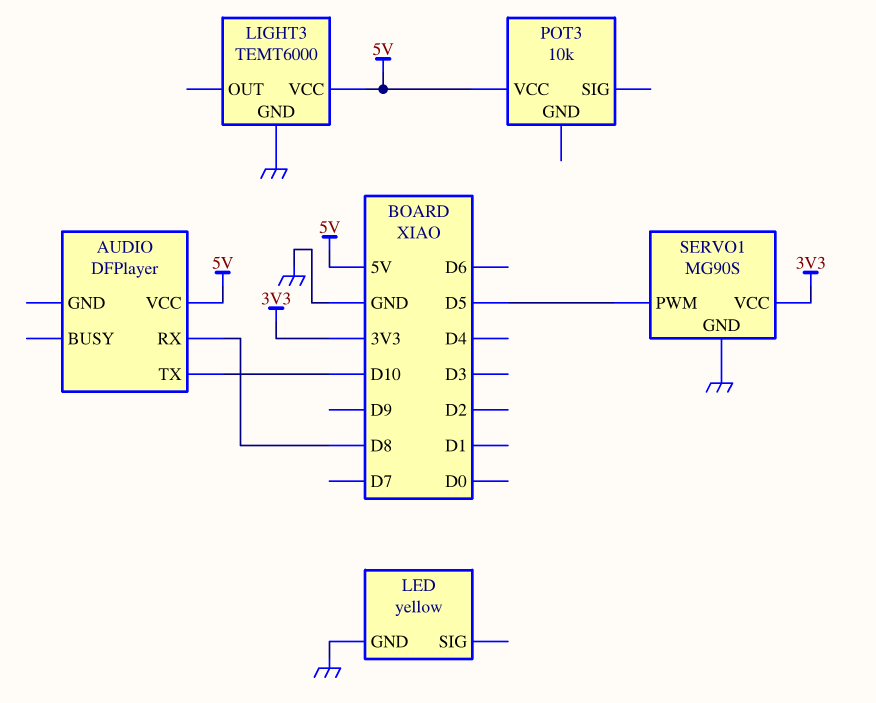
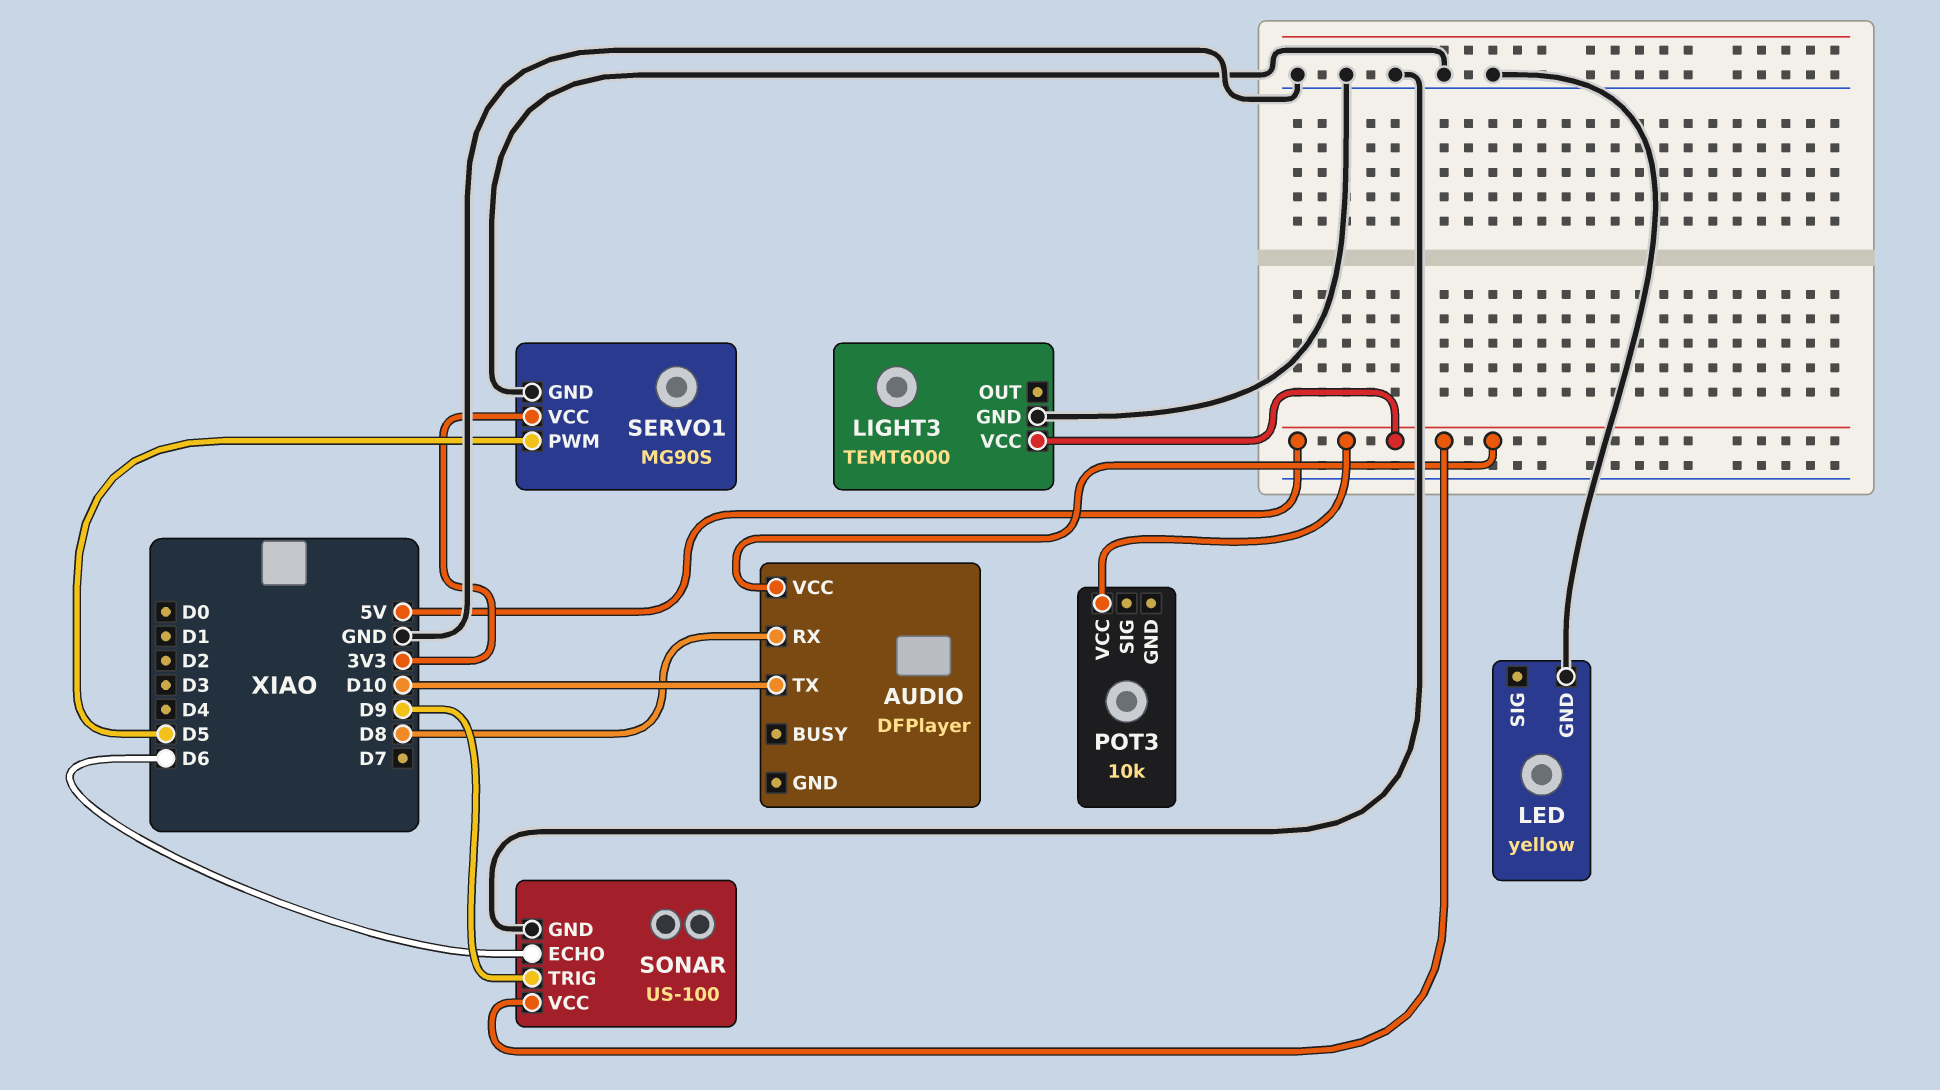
SONAR: none -> US-100
SONAR pin ECHO: none -> D6
SONAR pin GND: none -> GND
SONAR pin TRIG: none -> D9
SONAR pin VCC: none -> 5V

